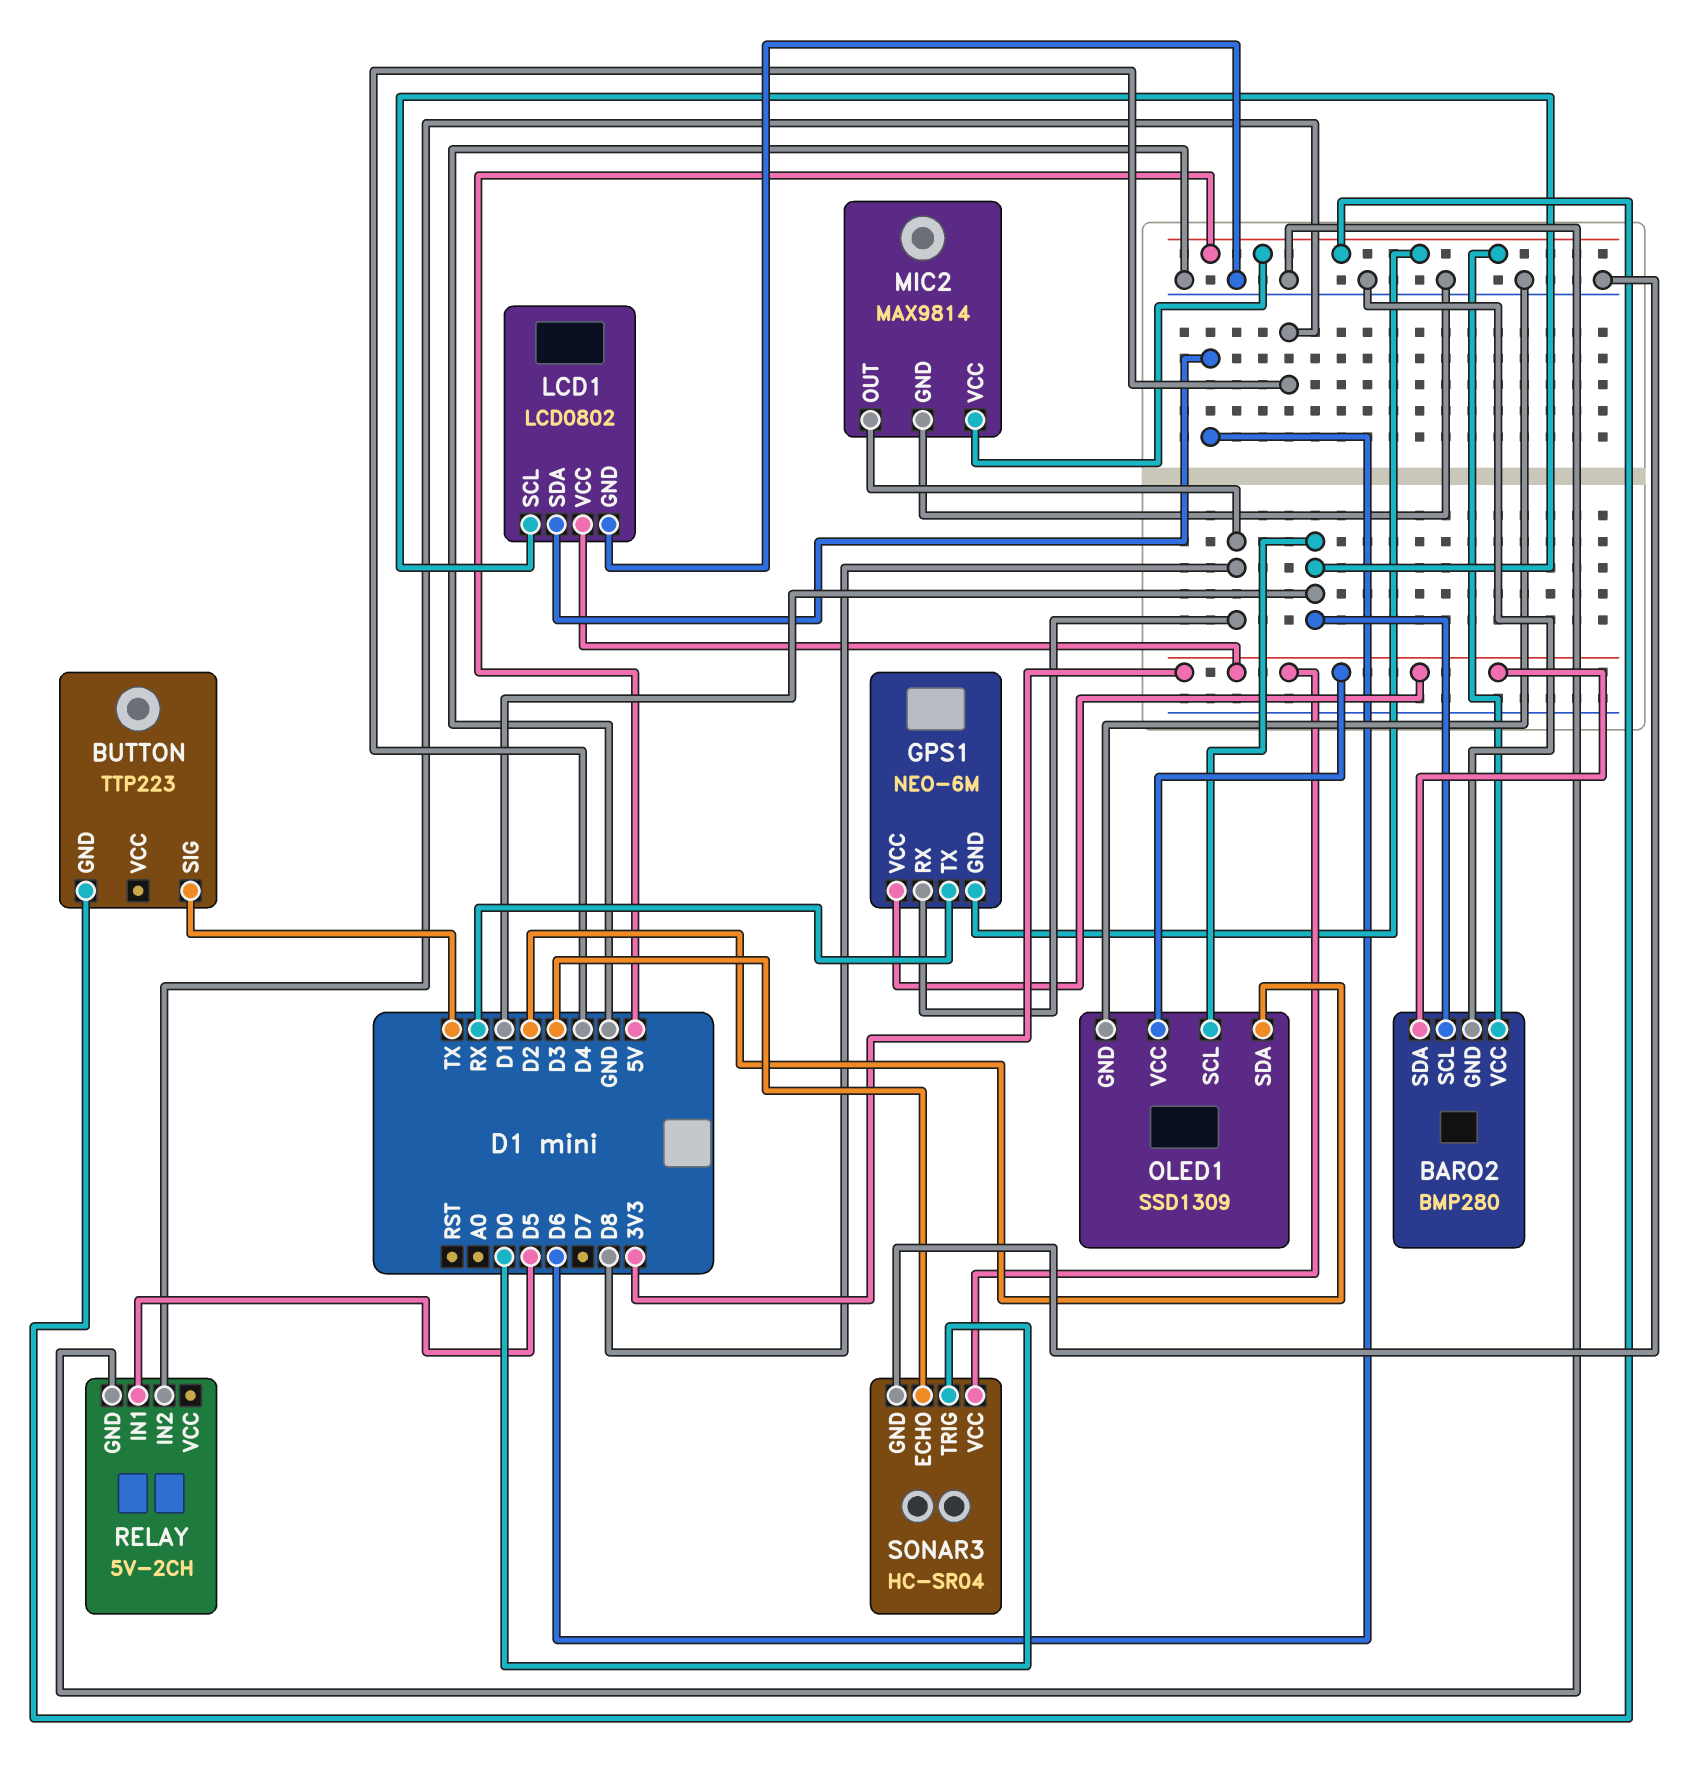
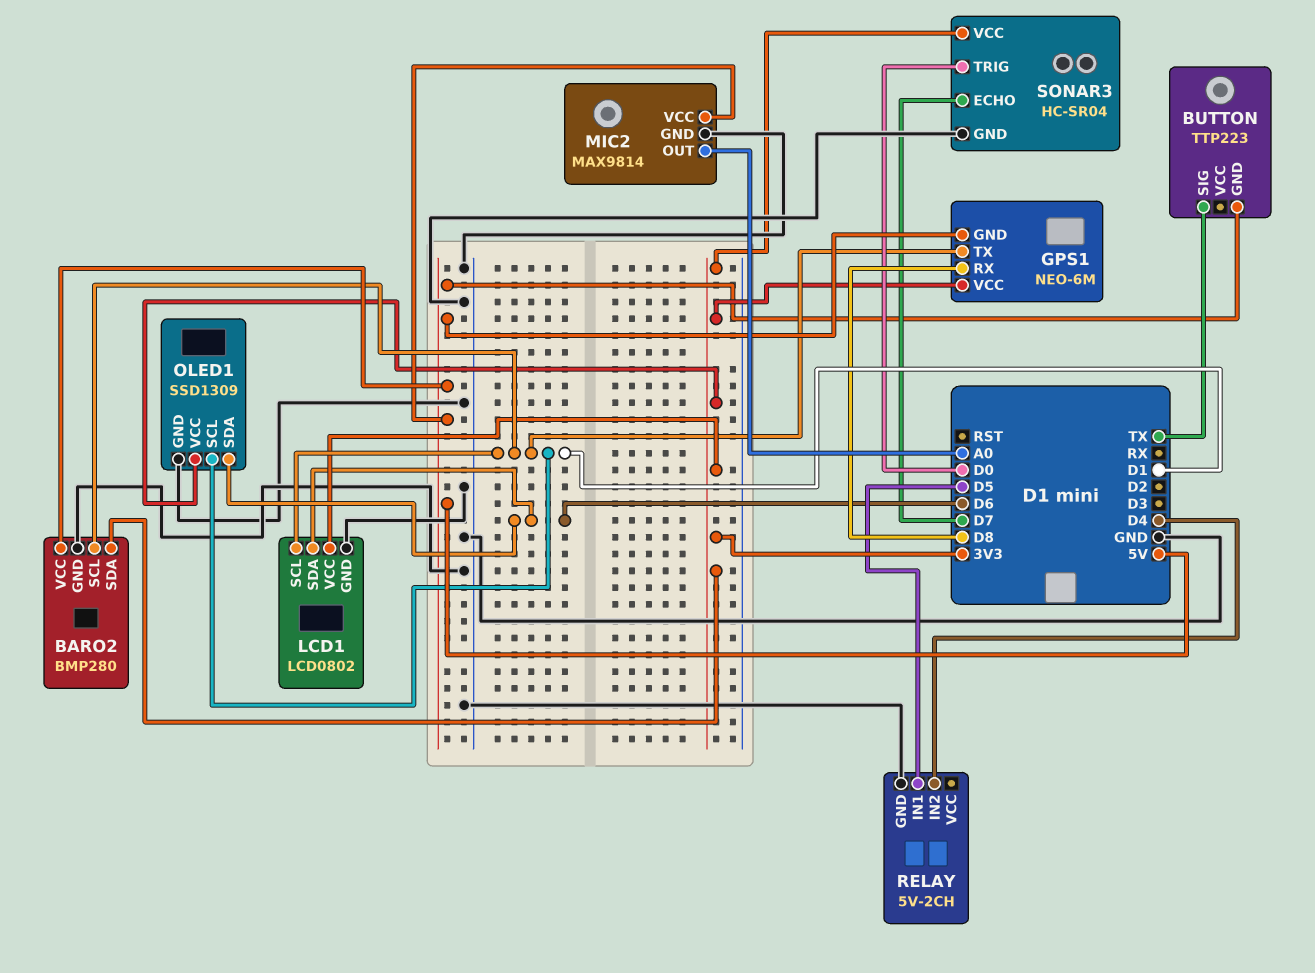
GPS1 pin TX: RX -> D1
MIC2 pin OUT: D8 -> A0
OLED1 pin SDA: D2 -> D6
SONAR3 pin ECHO: D3 -> D7

